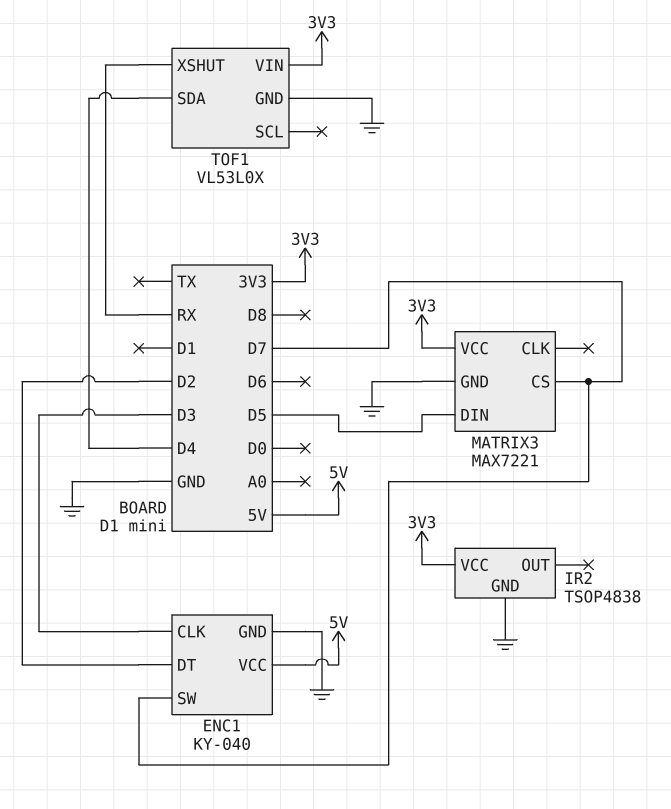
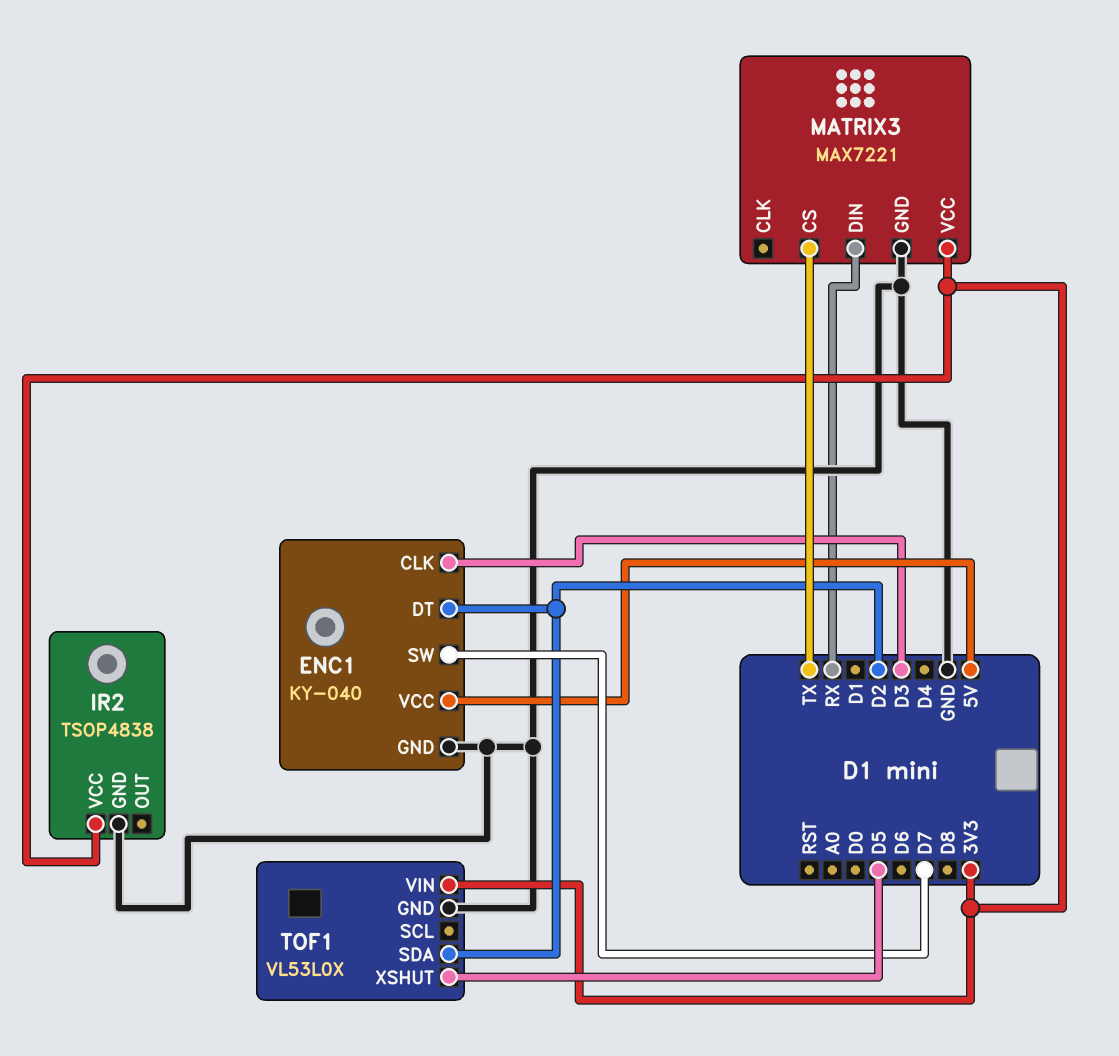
MATRIX3 pin CS: D7 -> TX
MATRIX3 pin DIN: D5 -> RX
TOF1 pin SDA: D4 -> D2
TOF1 pin XSHUT: RX -> D5

